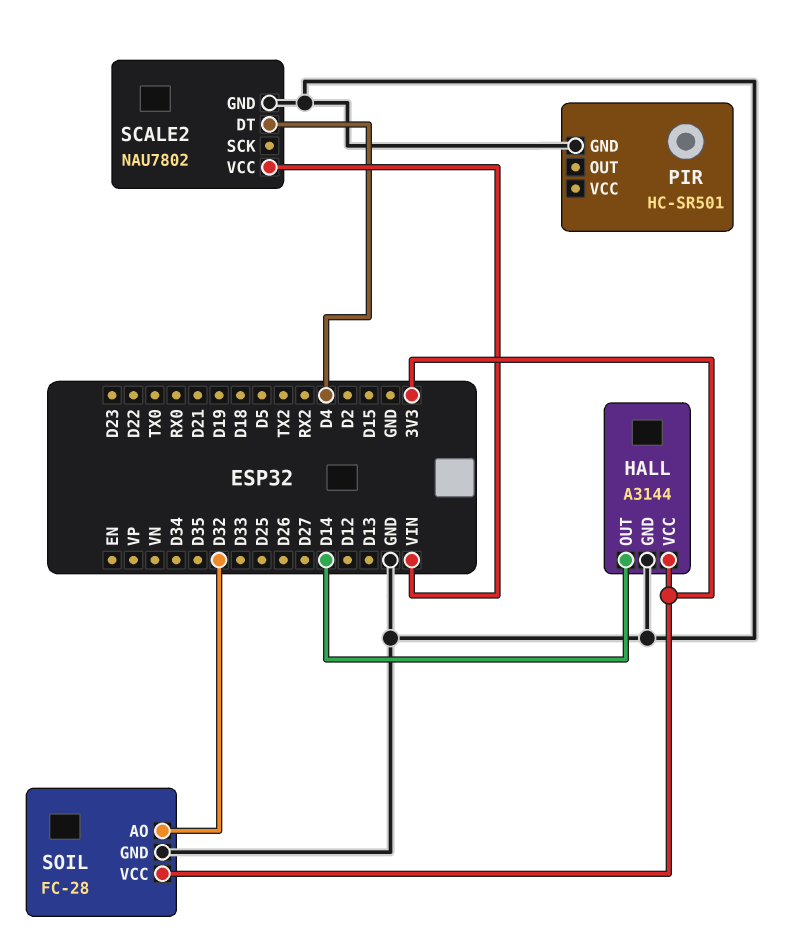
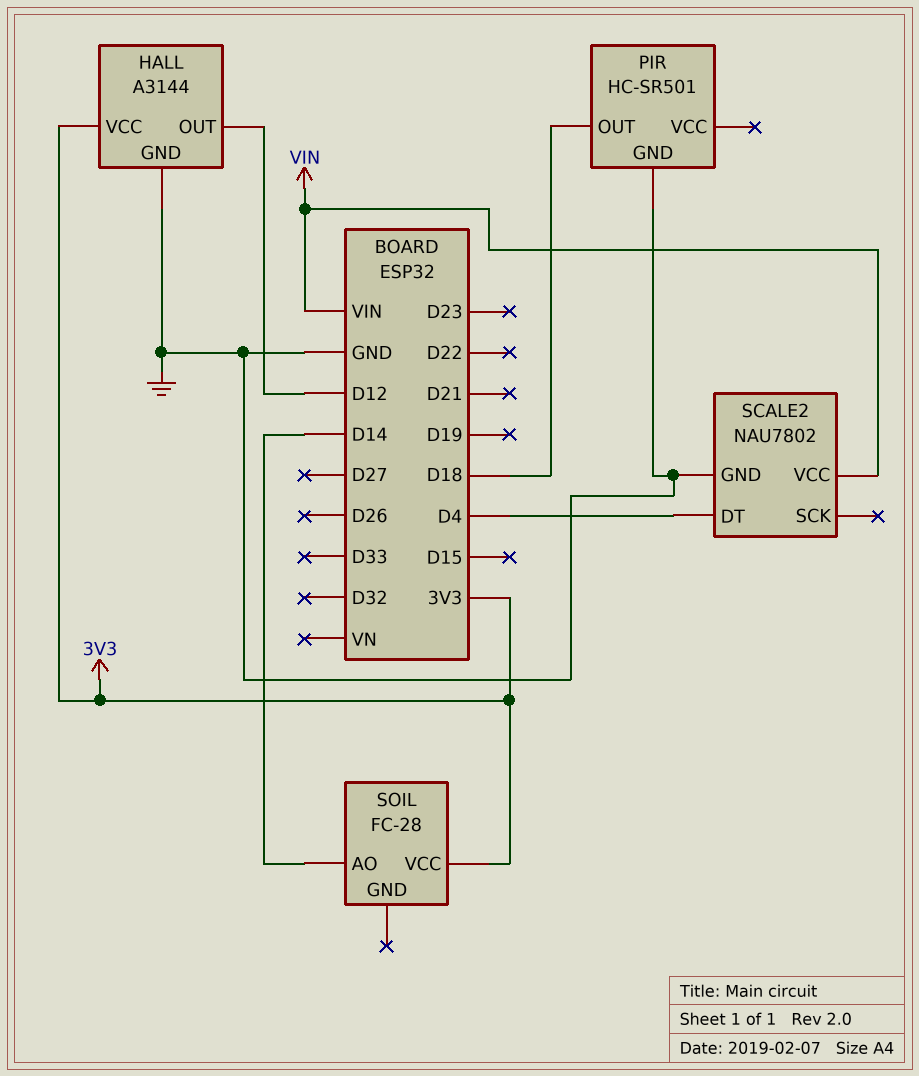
HALL pin OUT: D14 -> D12
PIR pin OUT: none -> D18
SOIL pin AO: D32 -> D14
SOIL pin GND: GND -> none

